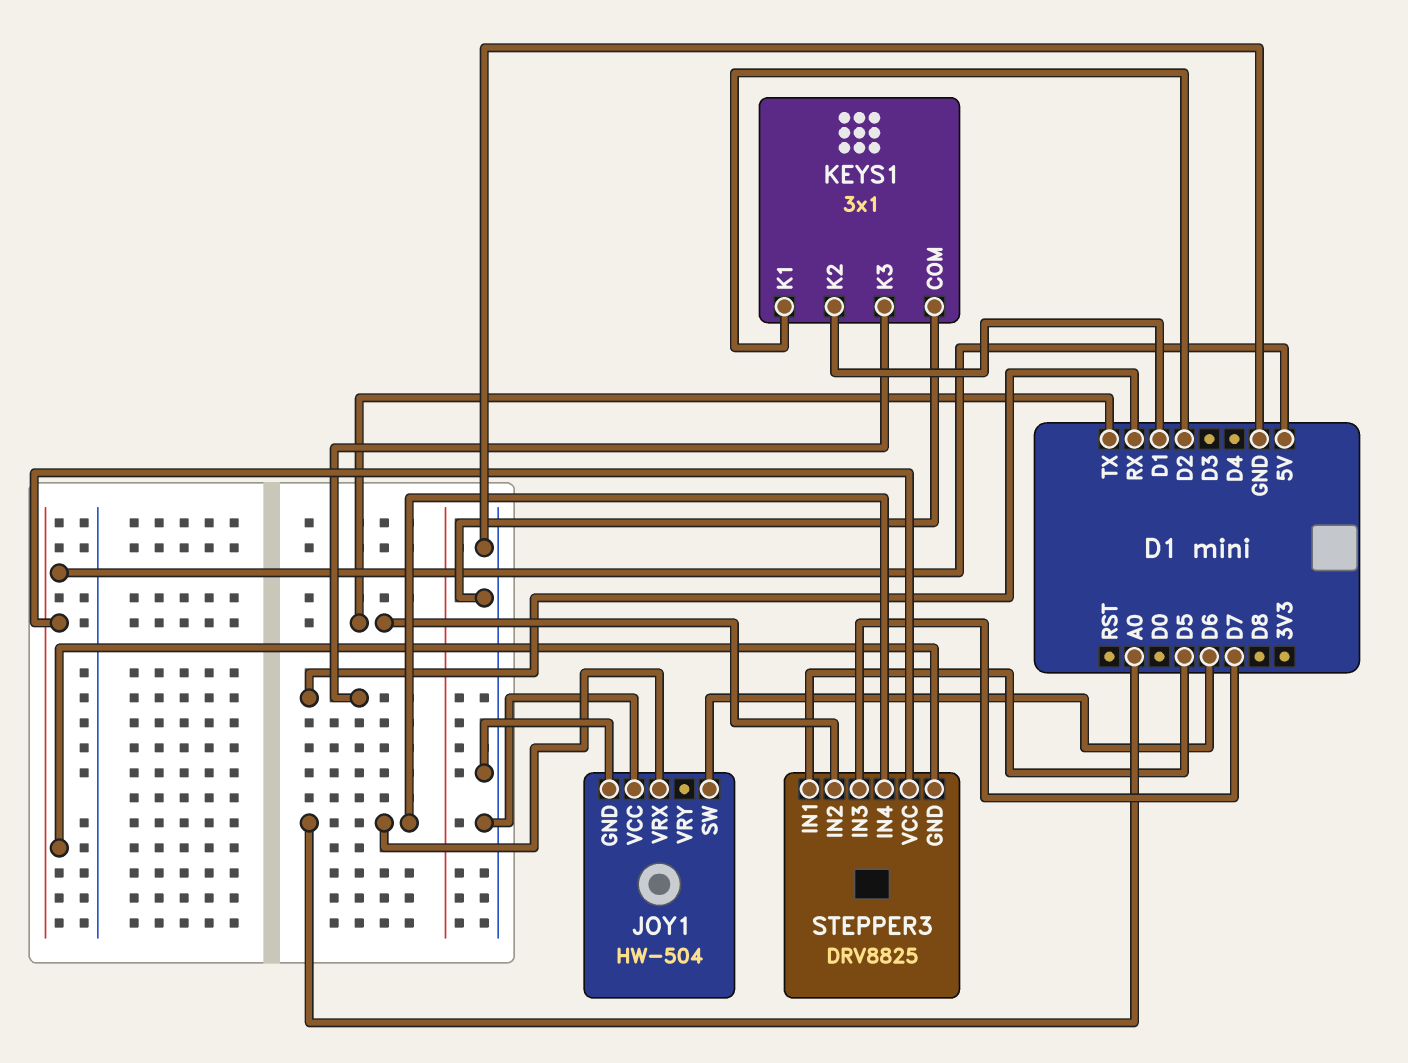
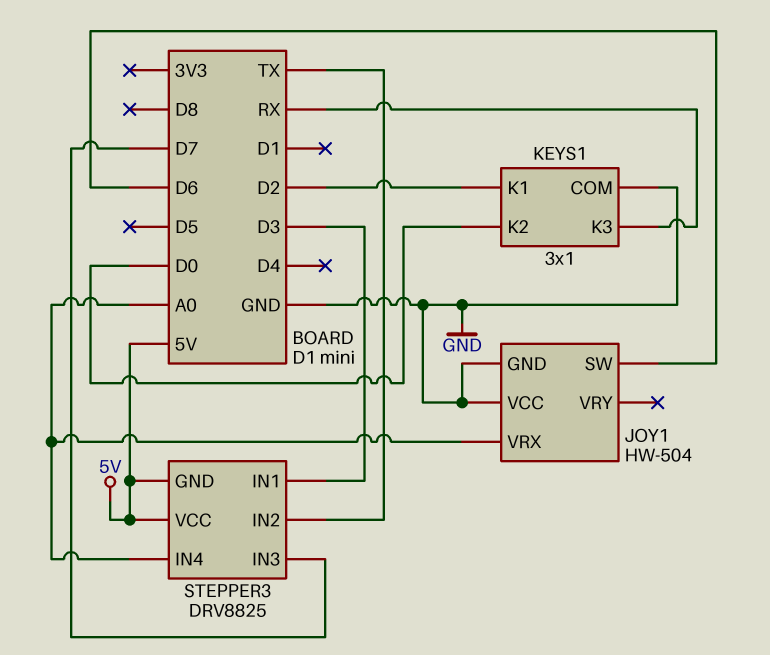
KEYS1 pin K2: D1 -> D0
STEPPER3 pin IN1: D5 -> D3

